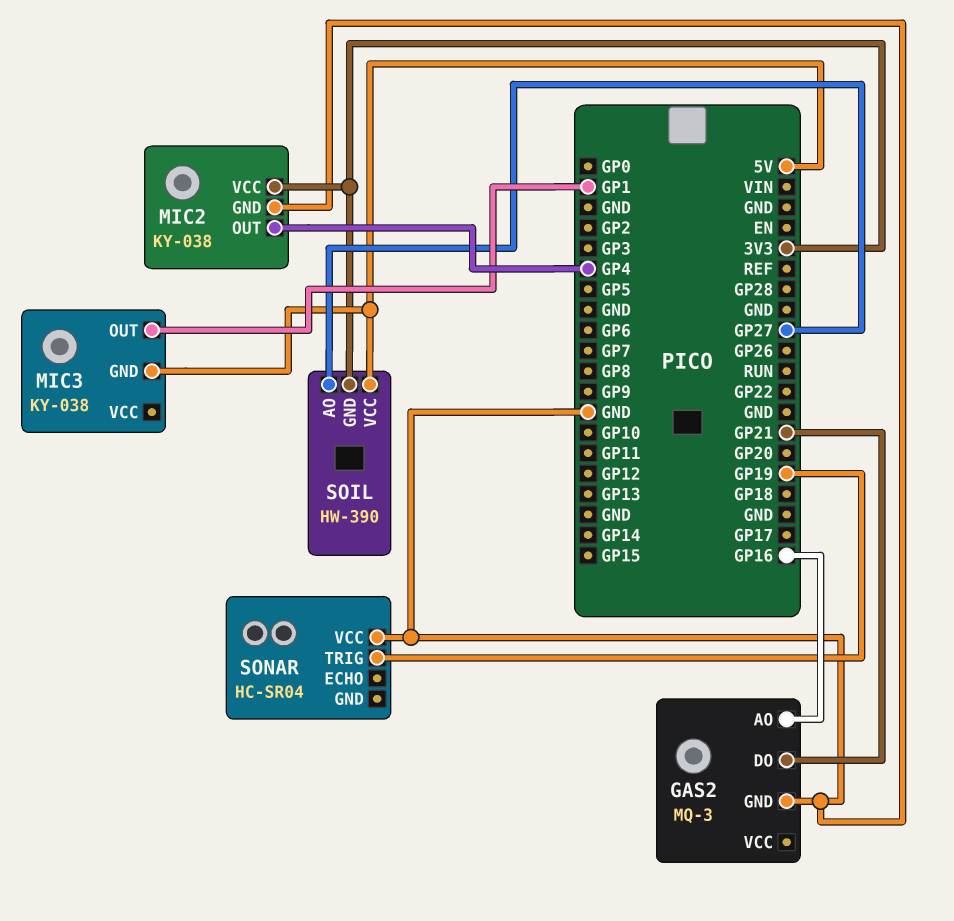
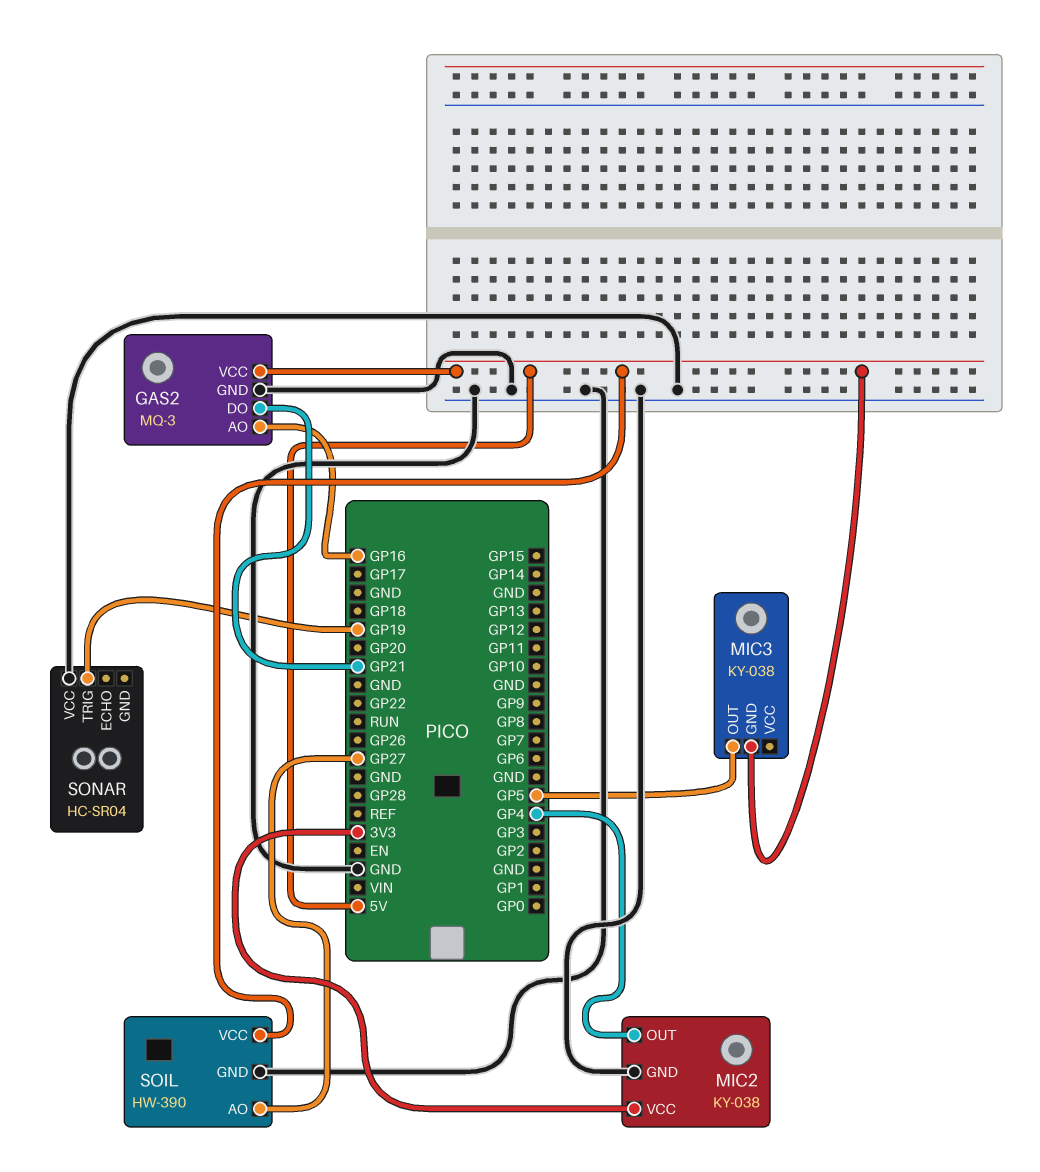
GAS2 pin VCC: none -> 5V
MIC3 pin OUT: GP1 -> GP5
SOIL pin GND: 3V3 -> GND

